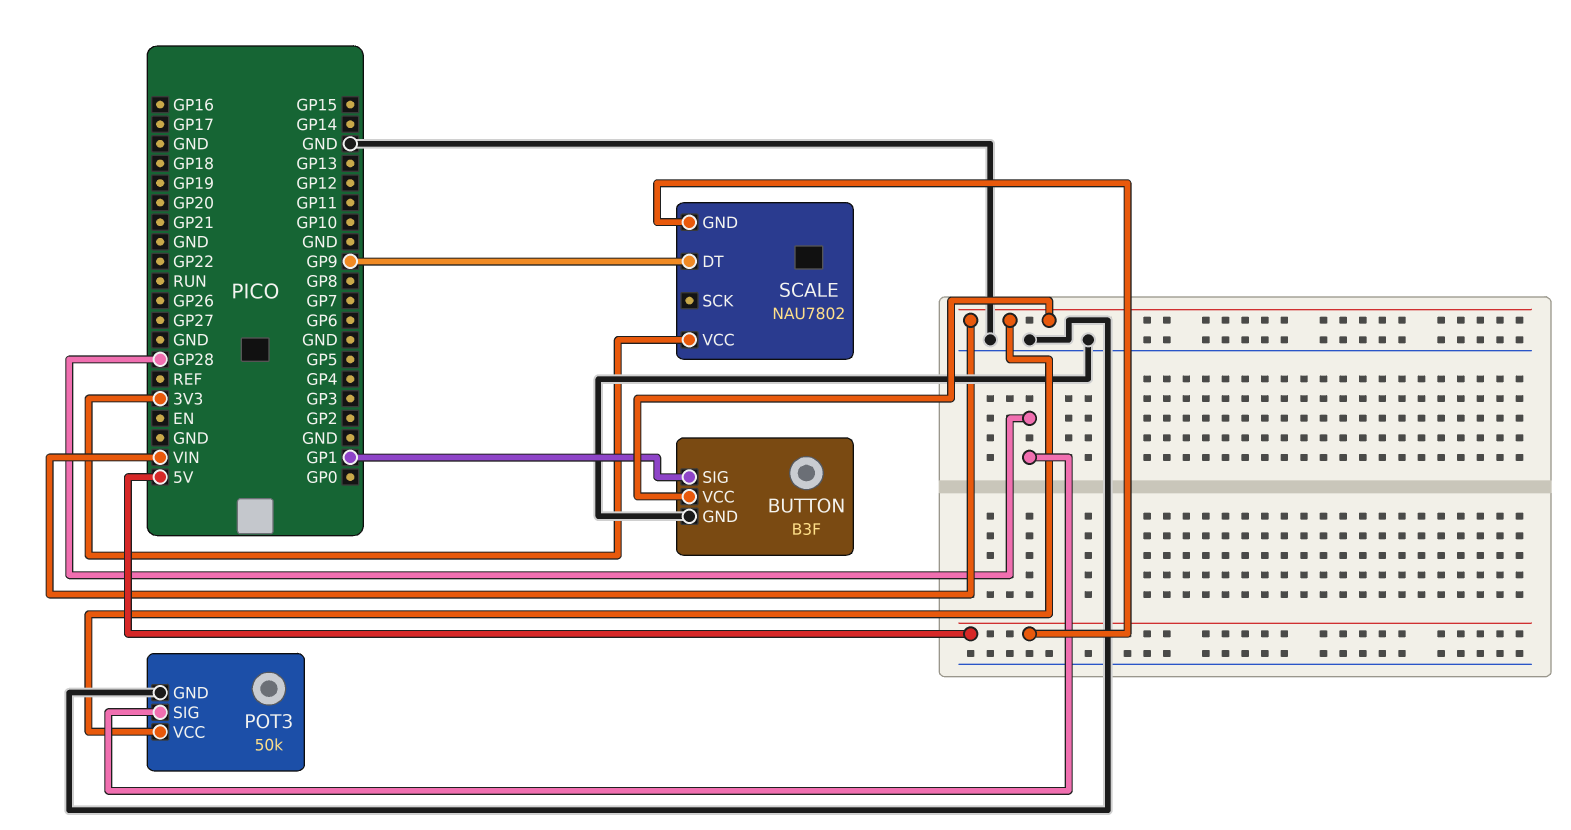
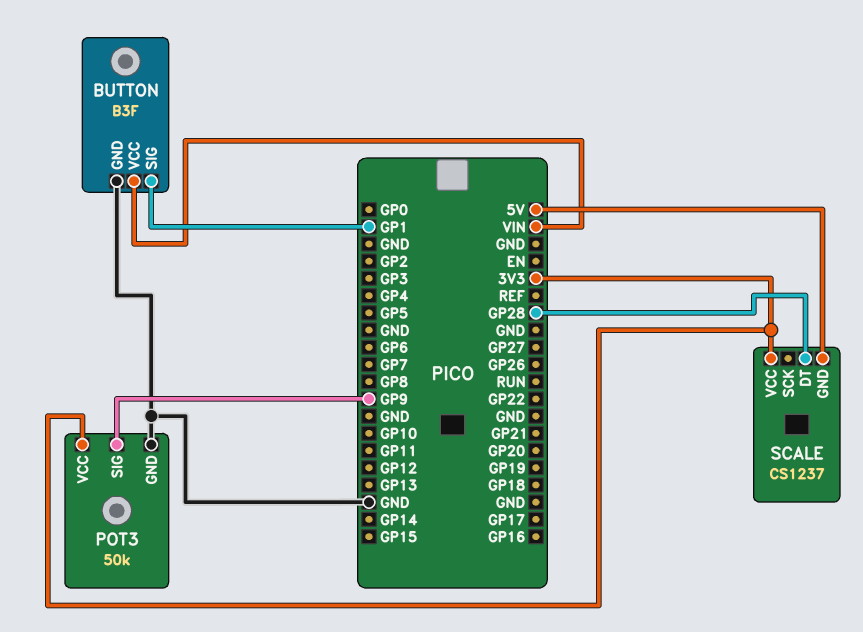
POT3 pin SIG: GP28 -> GP9
POT3 pin VCC: VIN -> 3V3
SCALE: NAU7802 -> CS1237
SCALE pin DT: GP9 -> GP28

